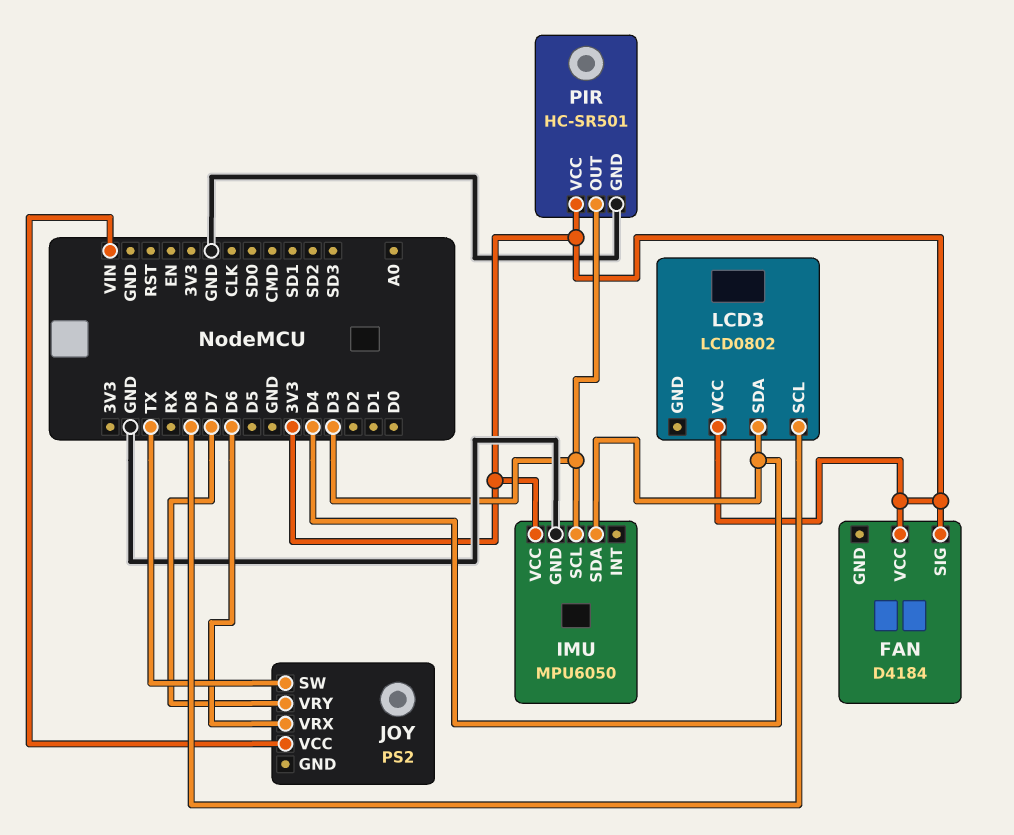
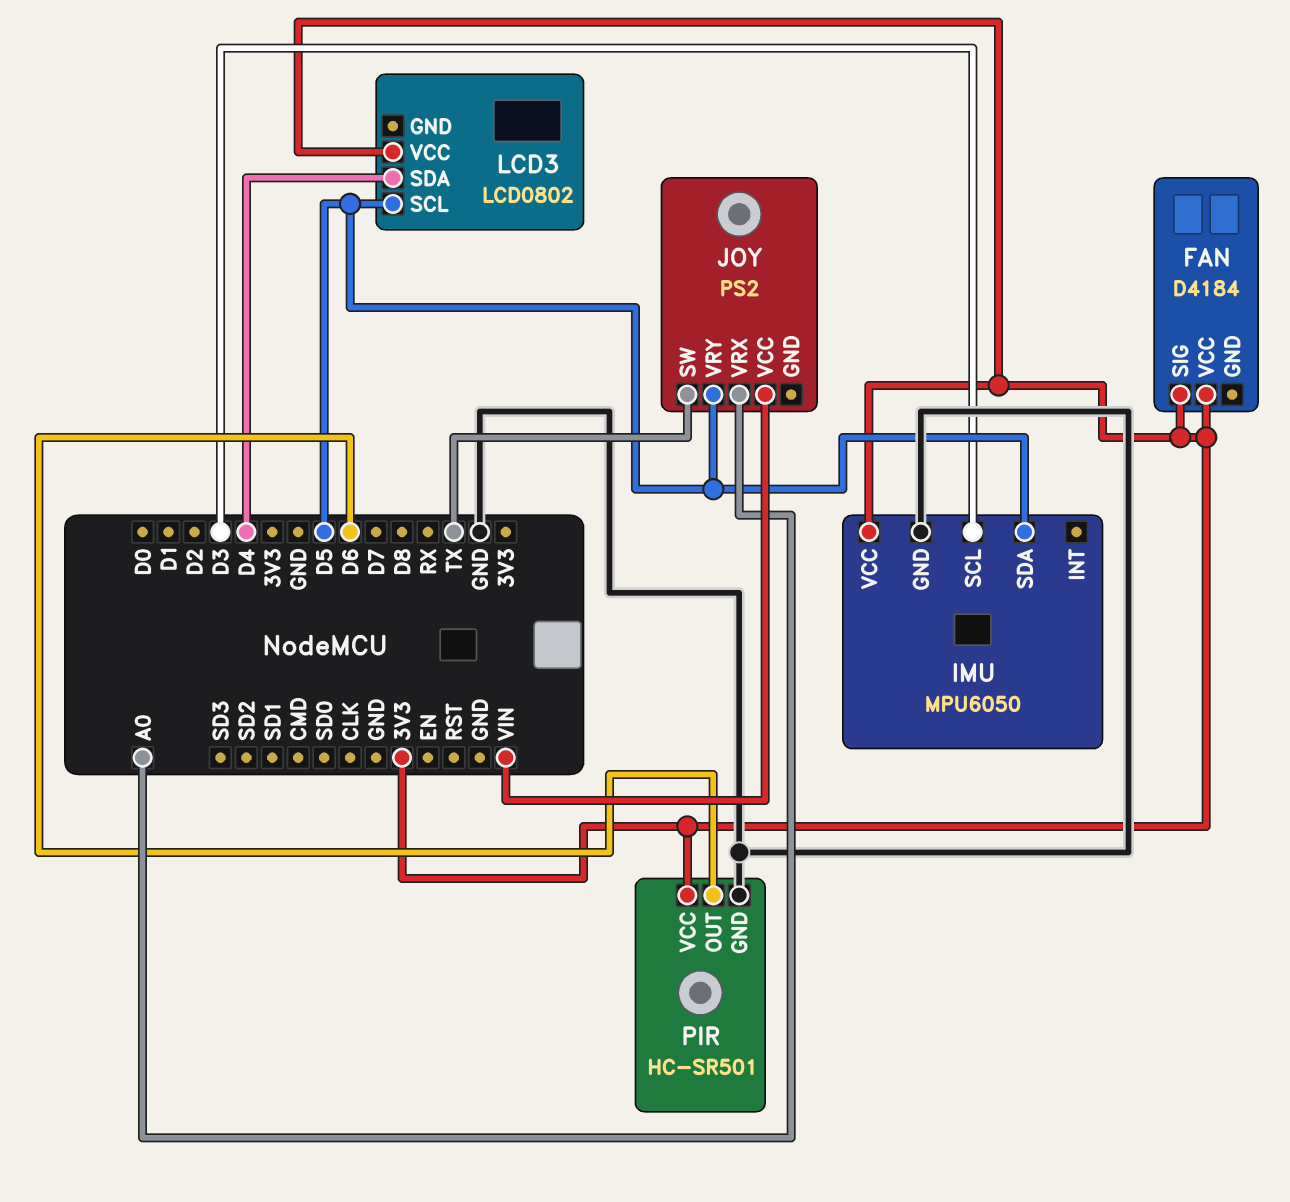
IMU pin SDA: D4 -> D5
JOY pin VRX: D6 -> A0
JOY pin VRY: D7 -> D5
LCD3 pin SCL: D8 -> D5
PIR pin OUT: D3 -> D6

